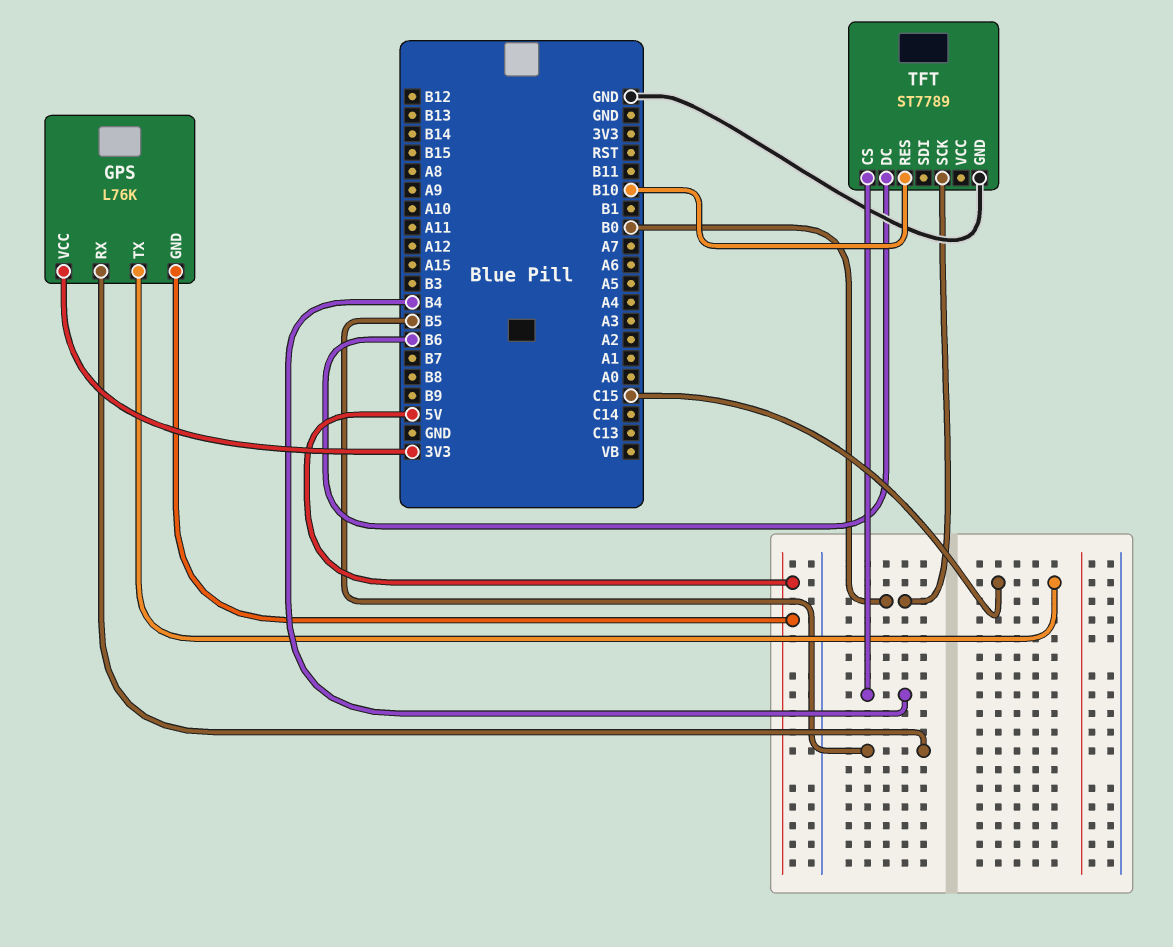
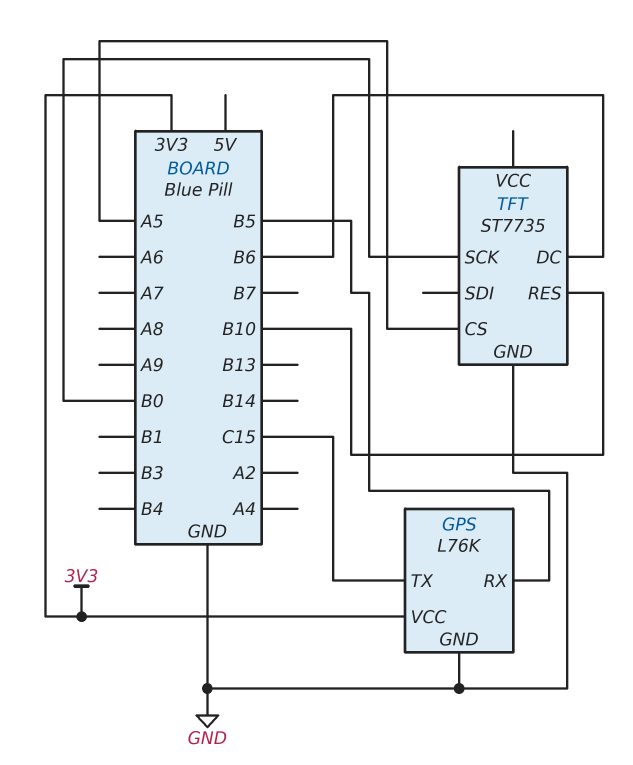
GPS pin GND: 5V -> GND
TFT: ST7789 -> ST7735
TFT pin CS: B4 -> A5

